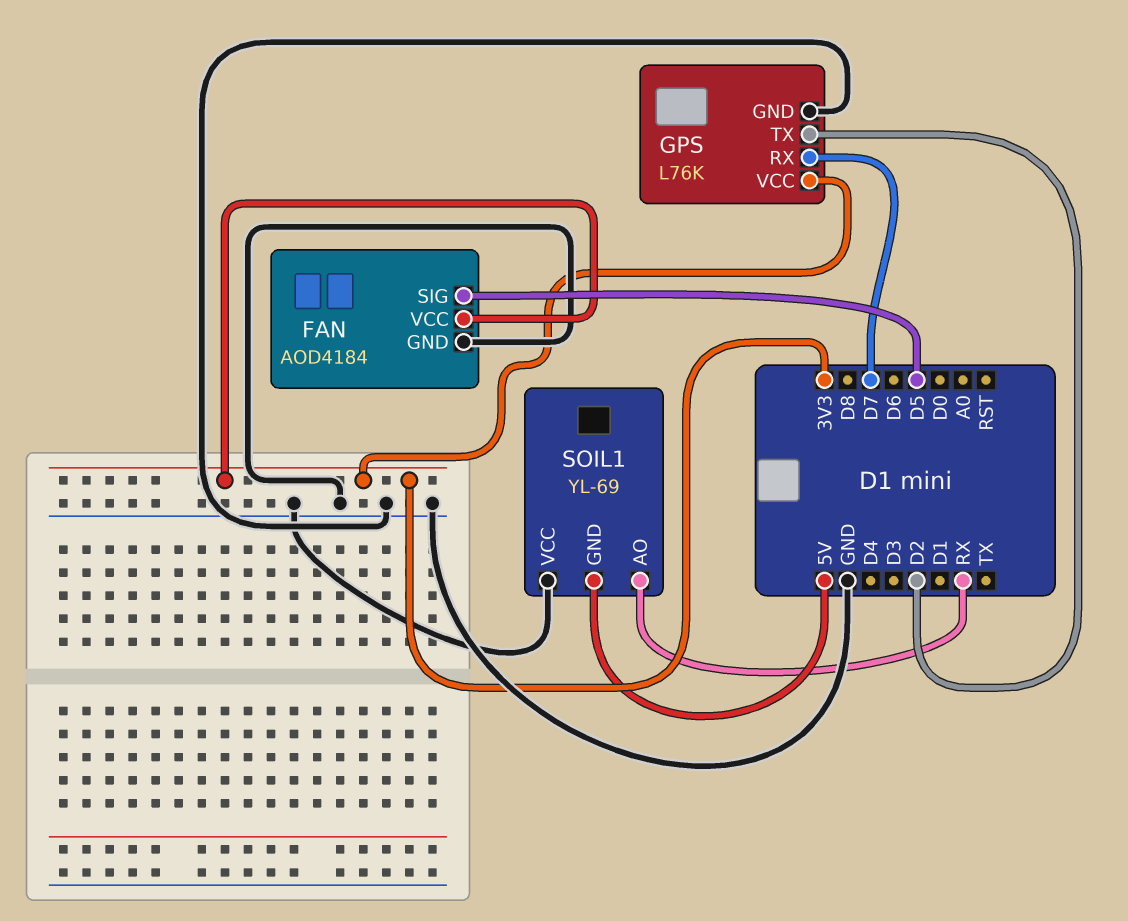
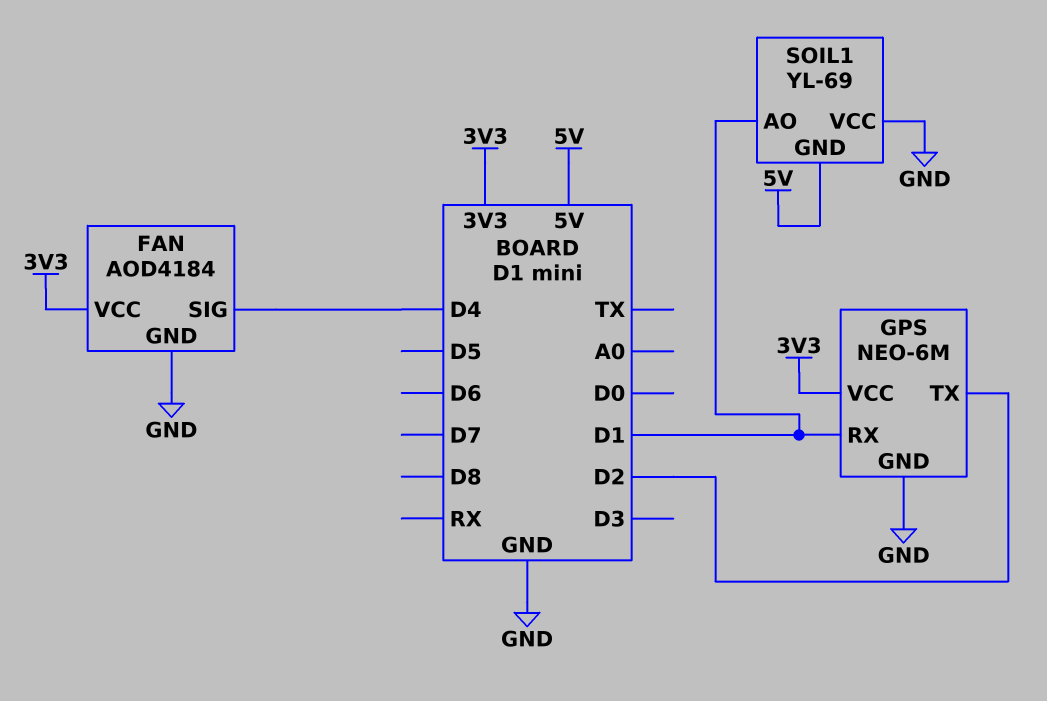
FAN pin SIG: D5 -> D4
GPS: L76K -> NEO-6M
GPS pin RX: D7 -> D1
SOIL1 pin AO: RX -> D1

